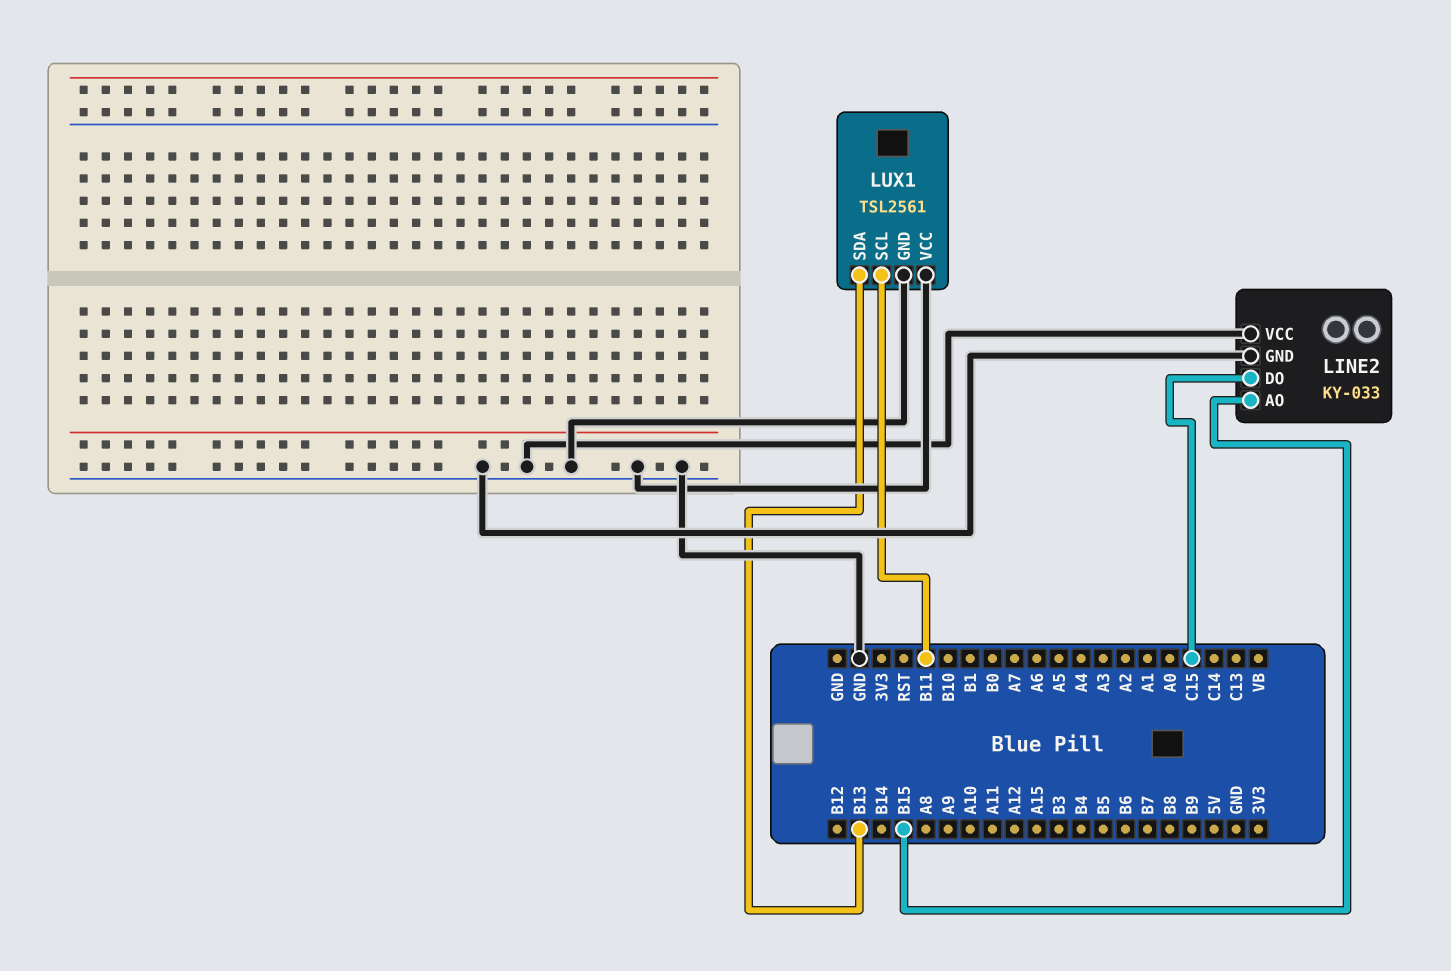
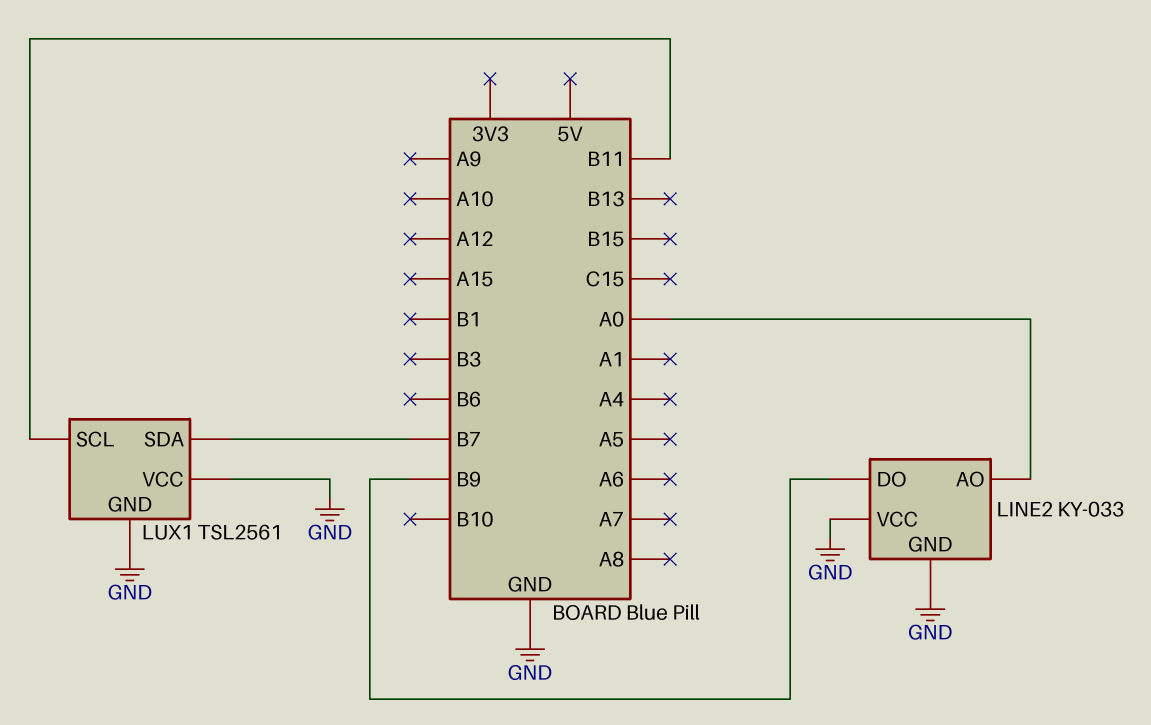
LINE2 pin AO: B15 -> A0
LINE2 pin DO: C15 -> B9
LUX1 pin SDA: B13 -> B7

